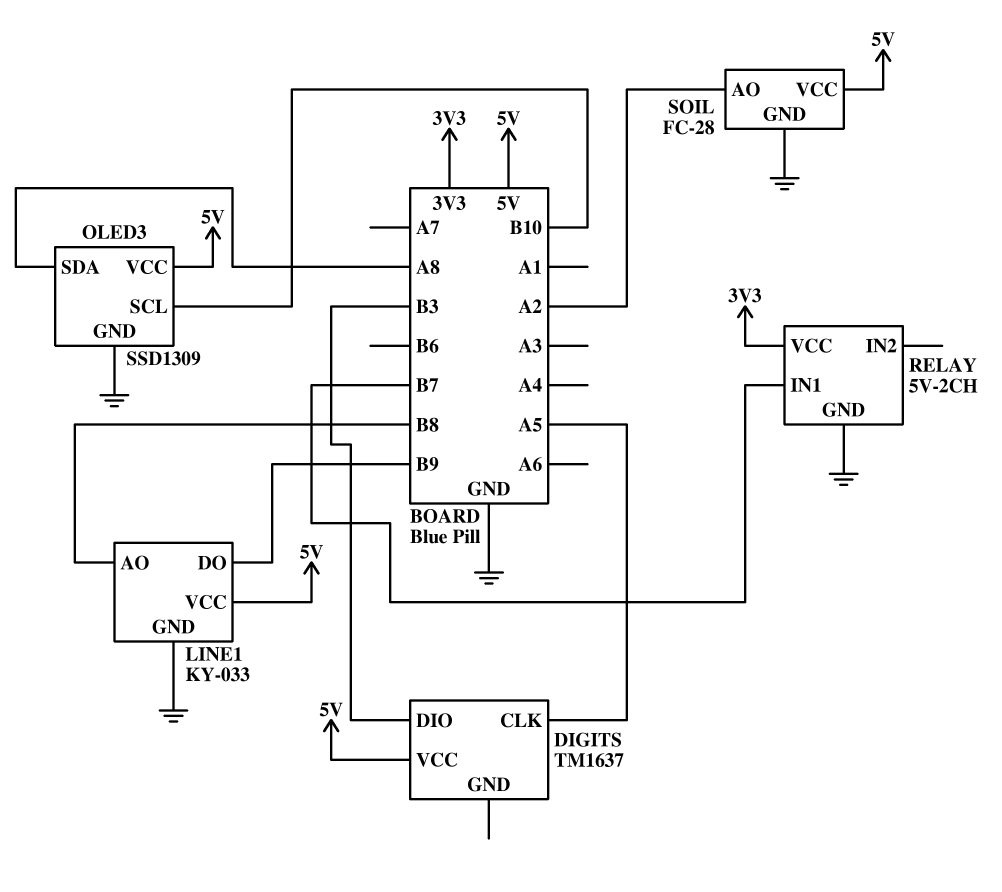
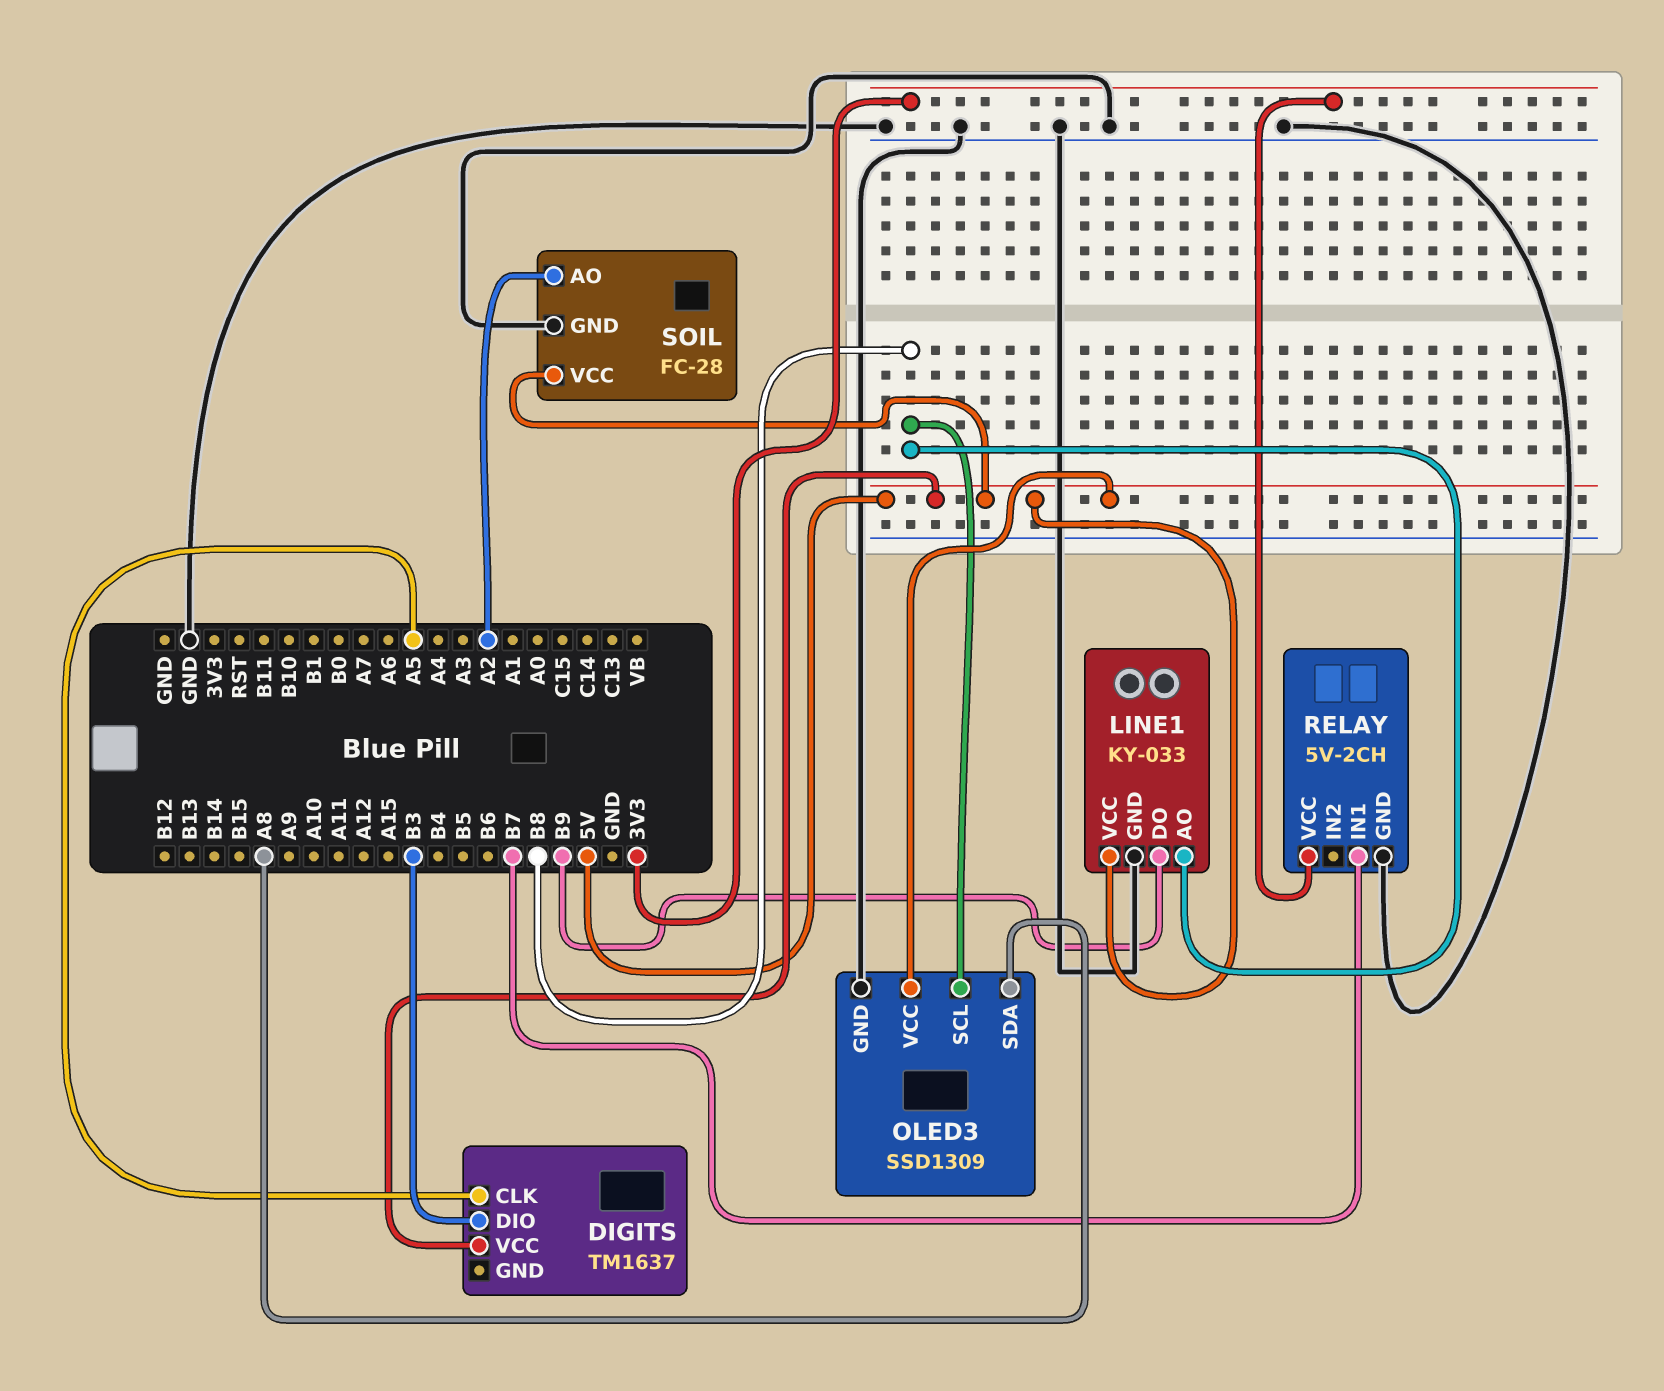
OLED3 pin SCL: B10 -> B8

